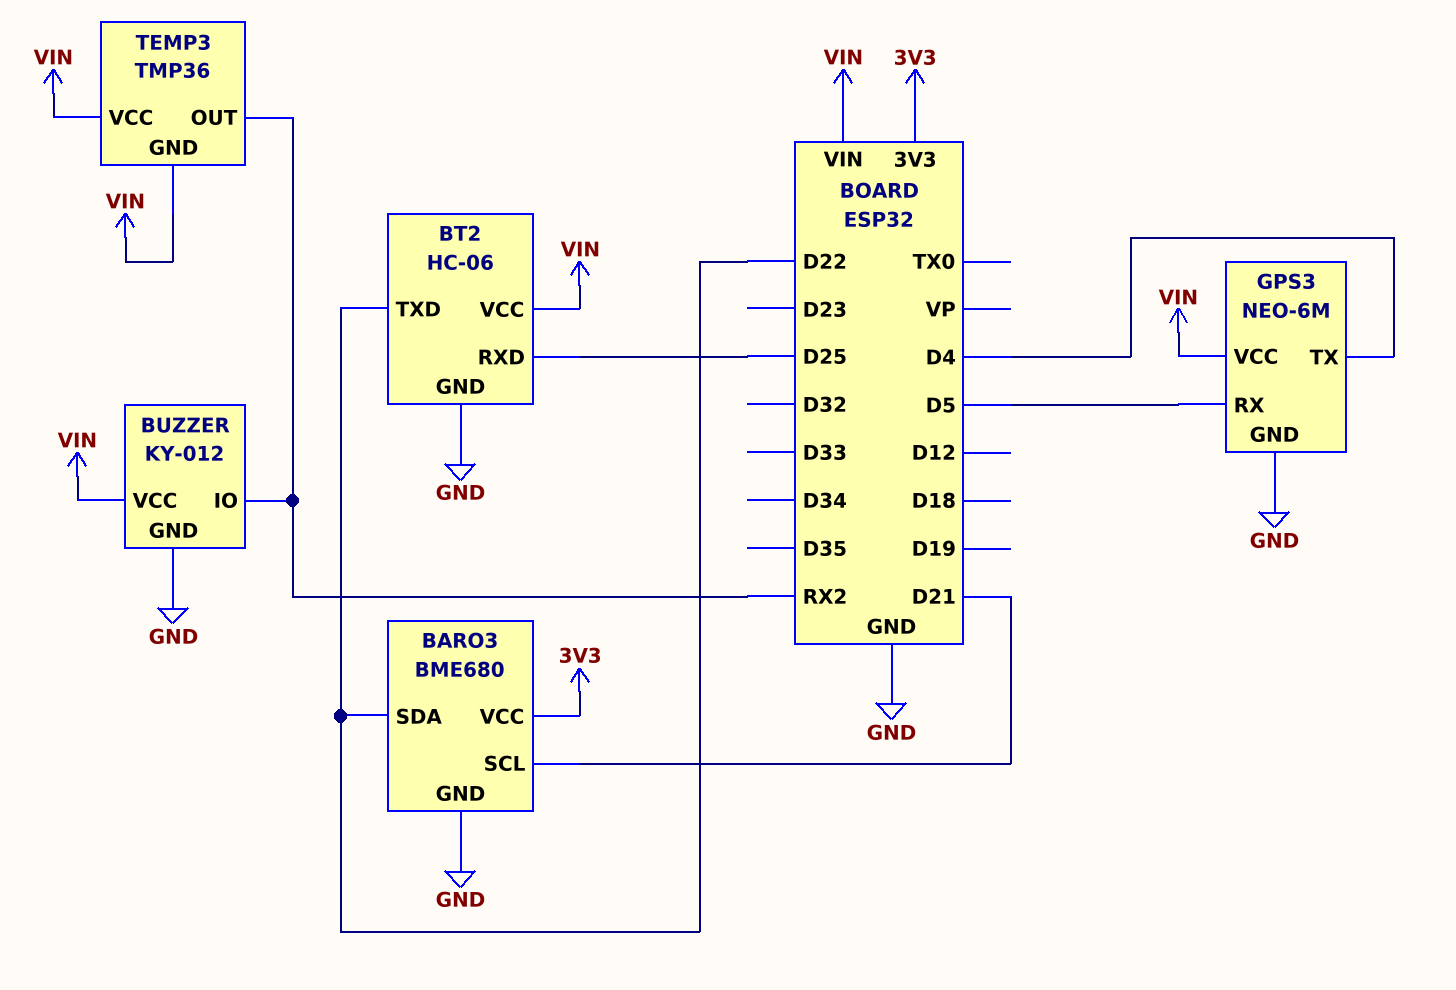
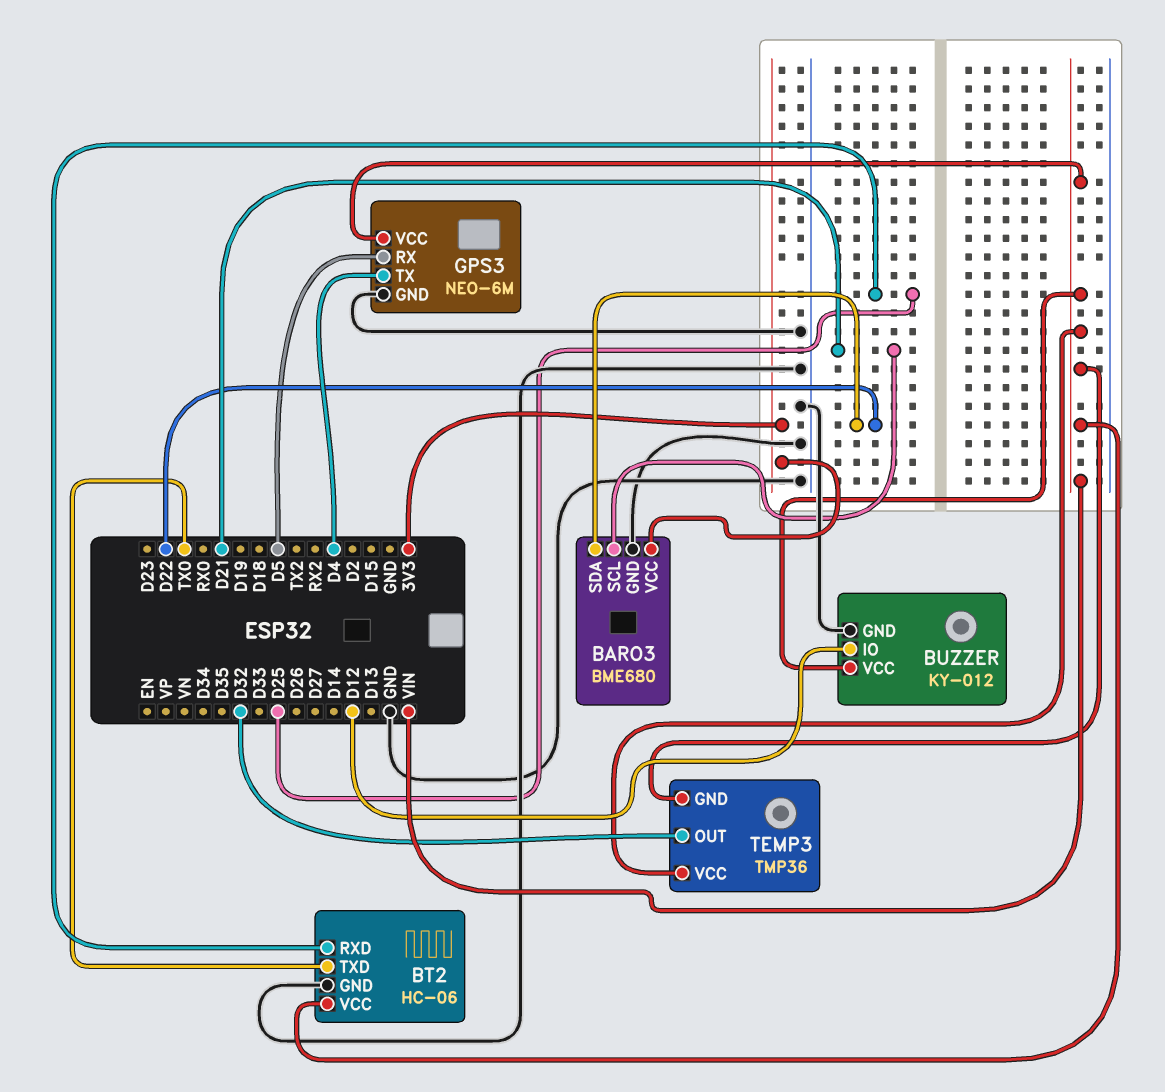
BT2 pin TXD: D22 -> TX0
BUZZER pin IO: RX2 -> D12
TEMP3 pin OUT: RX2 -> D32

